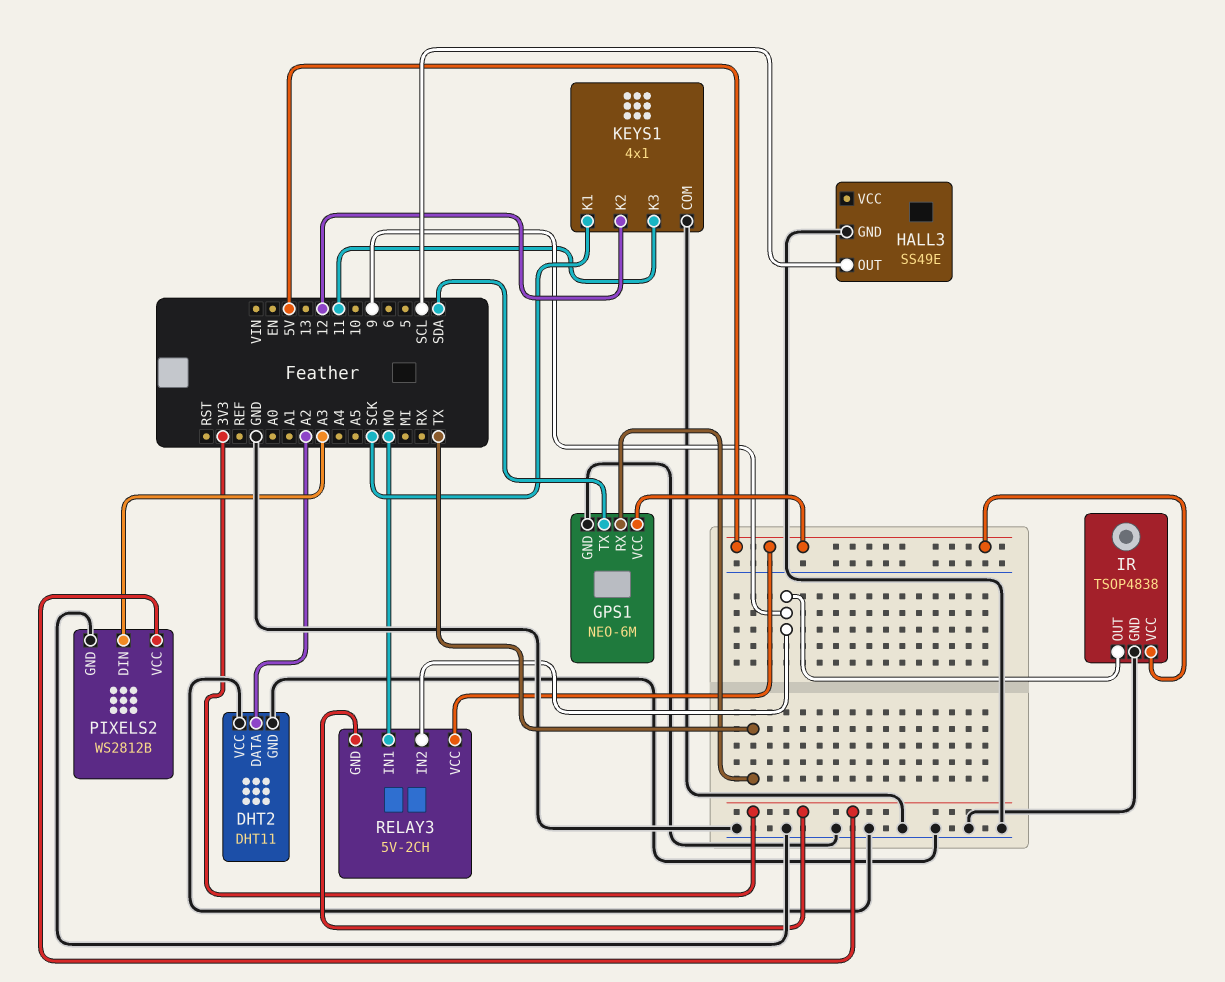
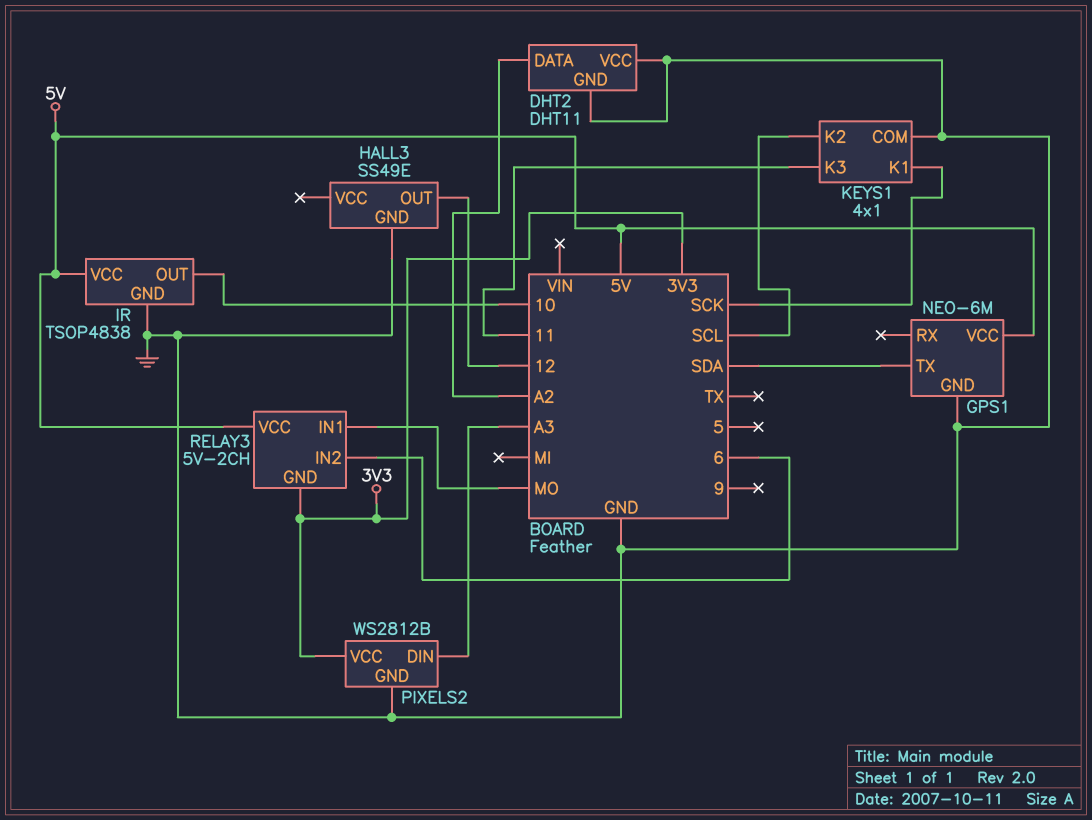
GPS1 pin RX: TX -> none
HALL3 pin OUT: SCL -> 12
IR pin OUT: 9 -> 10
KEYS1 pin K2: 12 -> SCL
RELAY3 pin IN2: 9 -> 6

